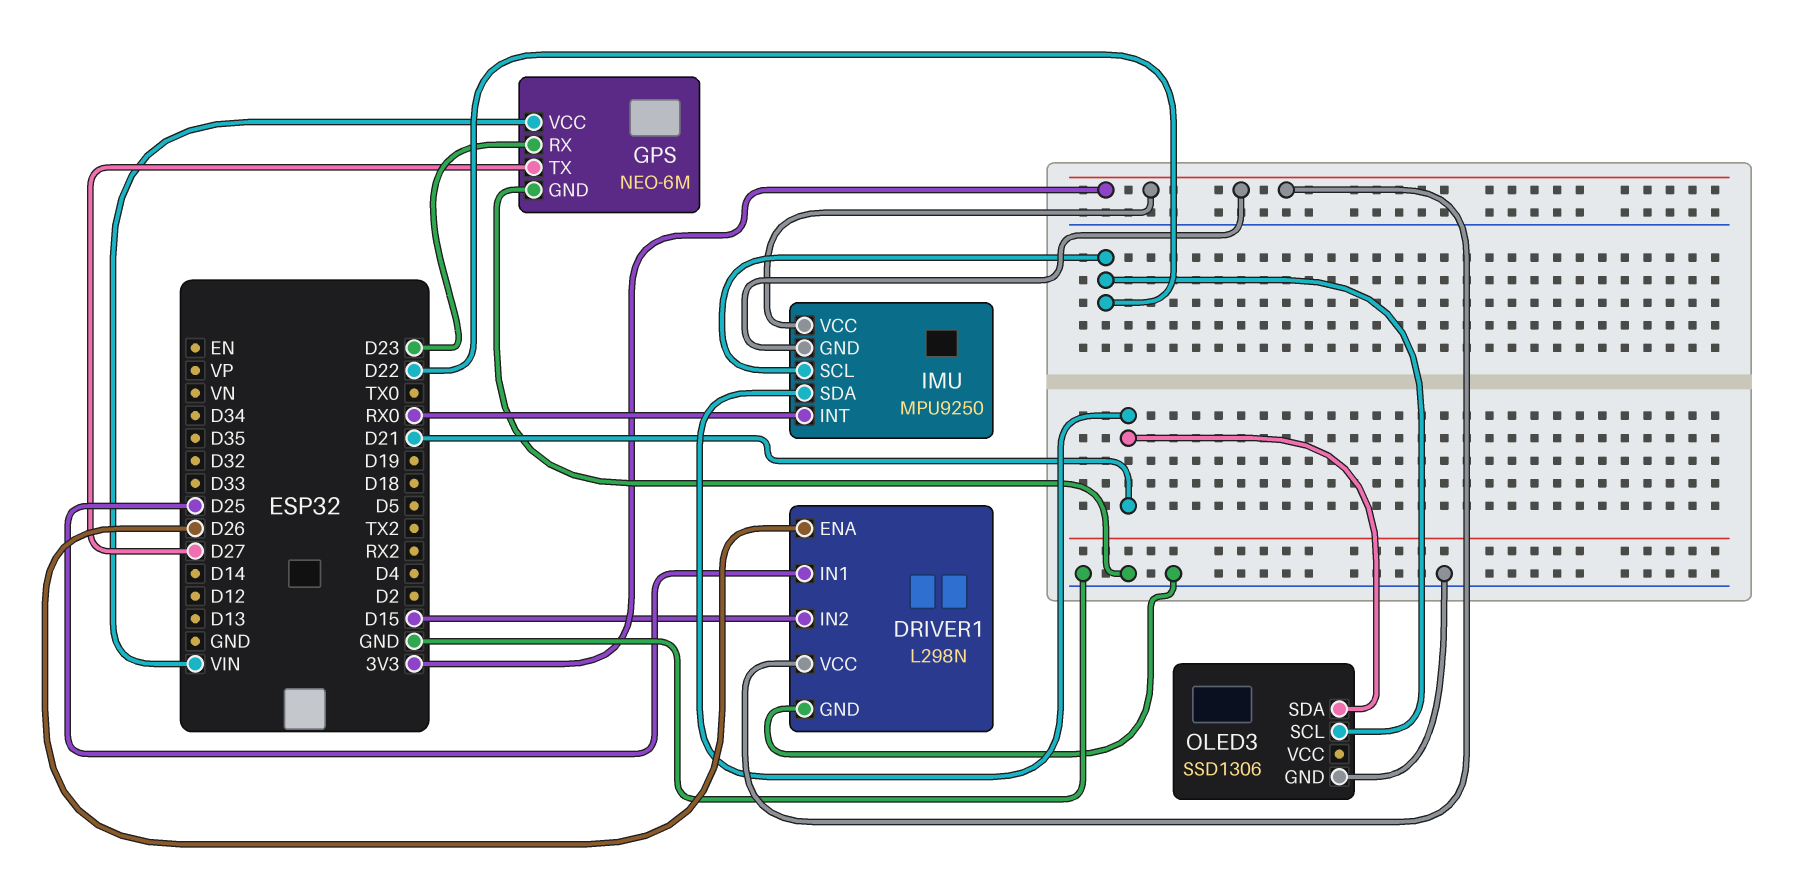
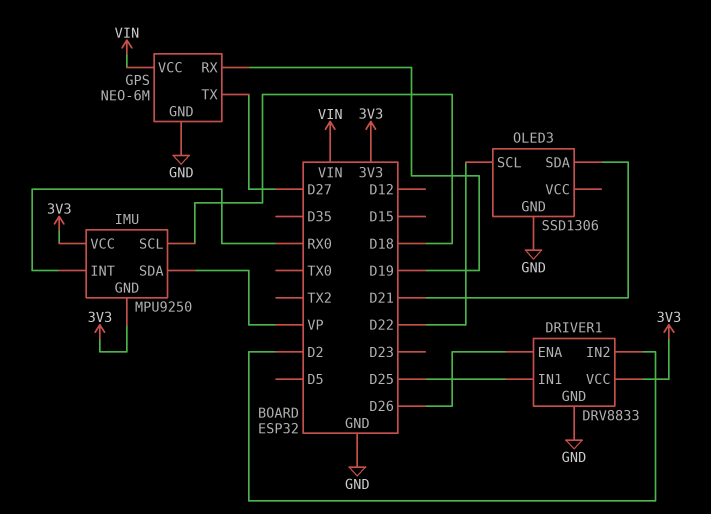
DRIVER1: L298N -> DRV8833
DRIVER1 pin IN2: D15 -> D2
GPS pin RX: D23 -> D19
IMU pin SCL: D22 -> D18
IMU pin SDA: D21 -> VP

